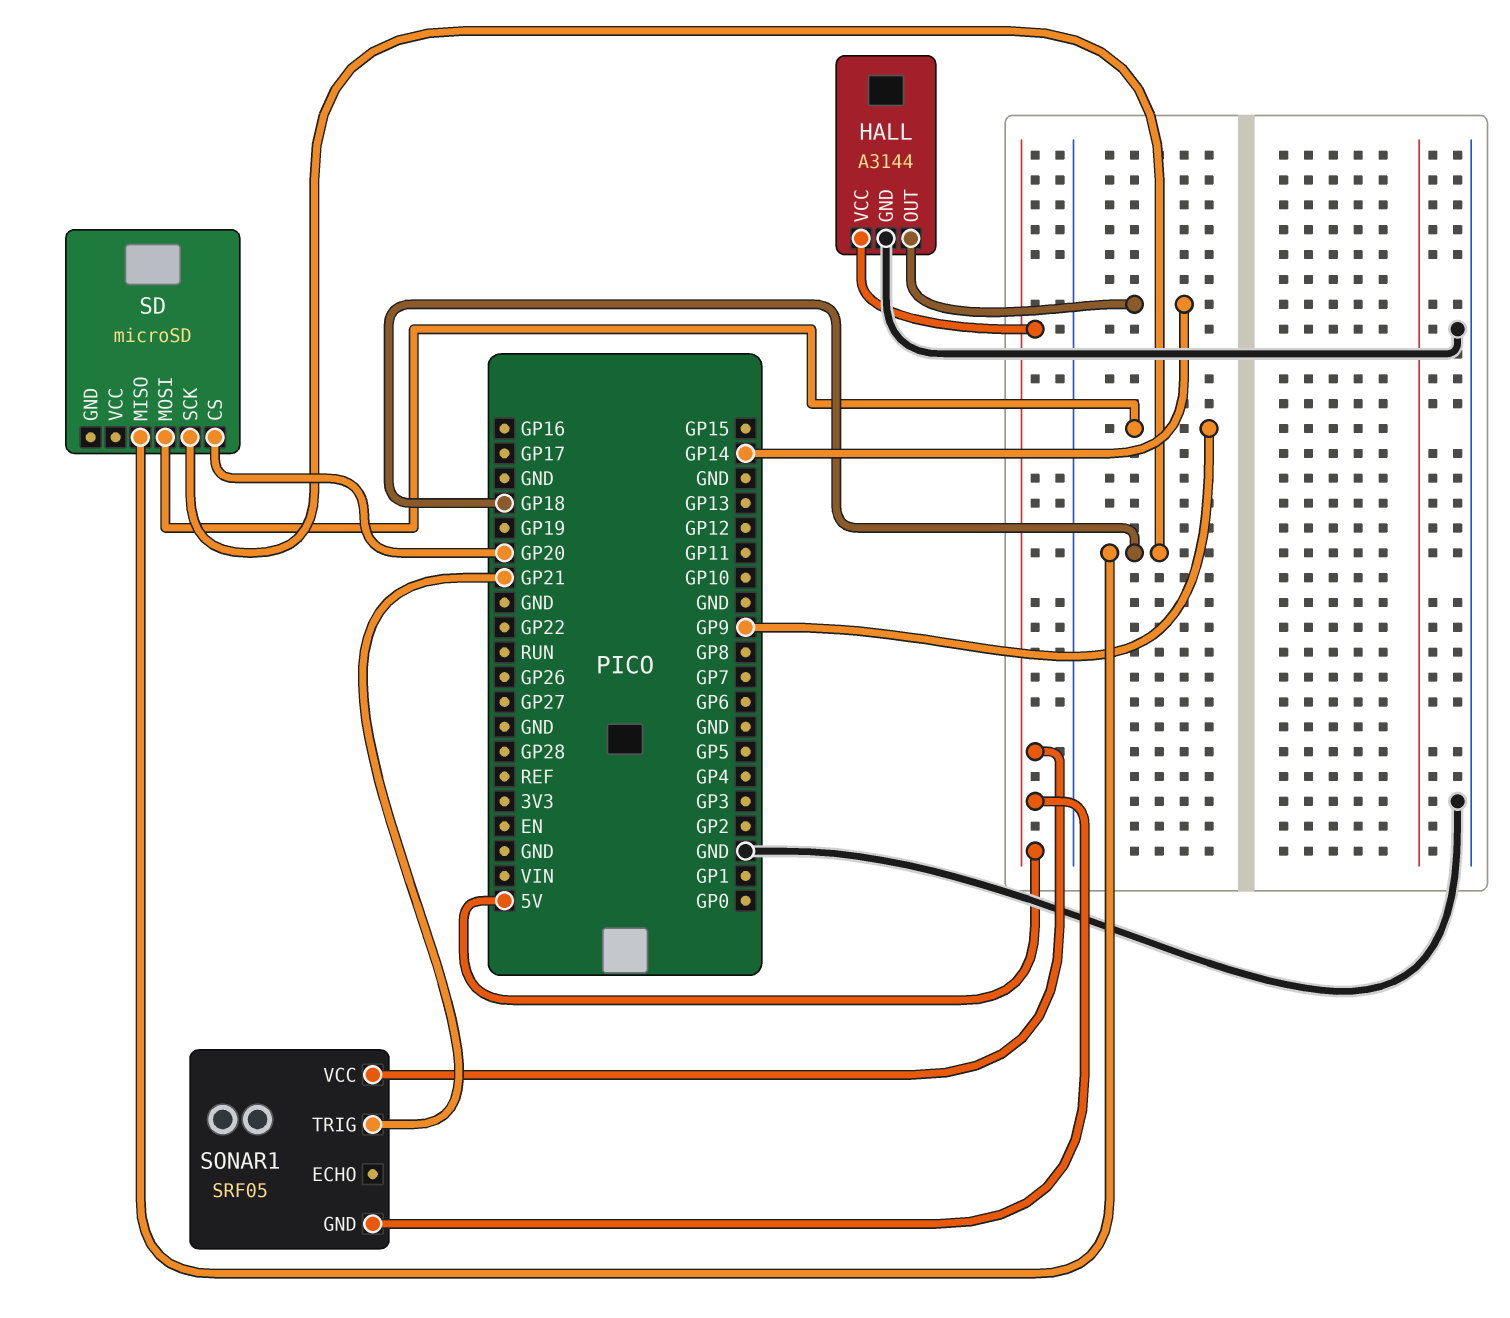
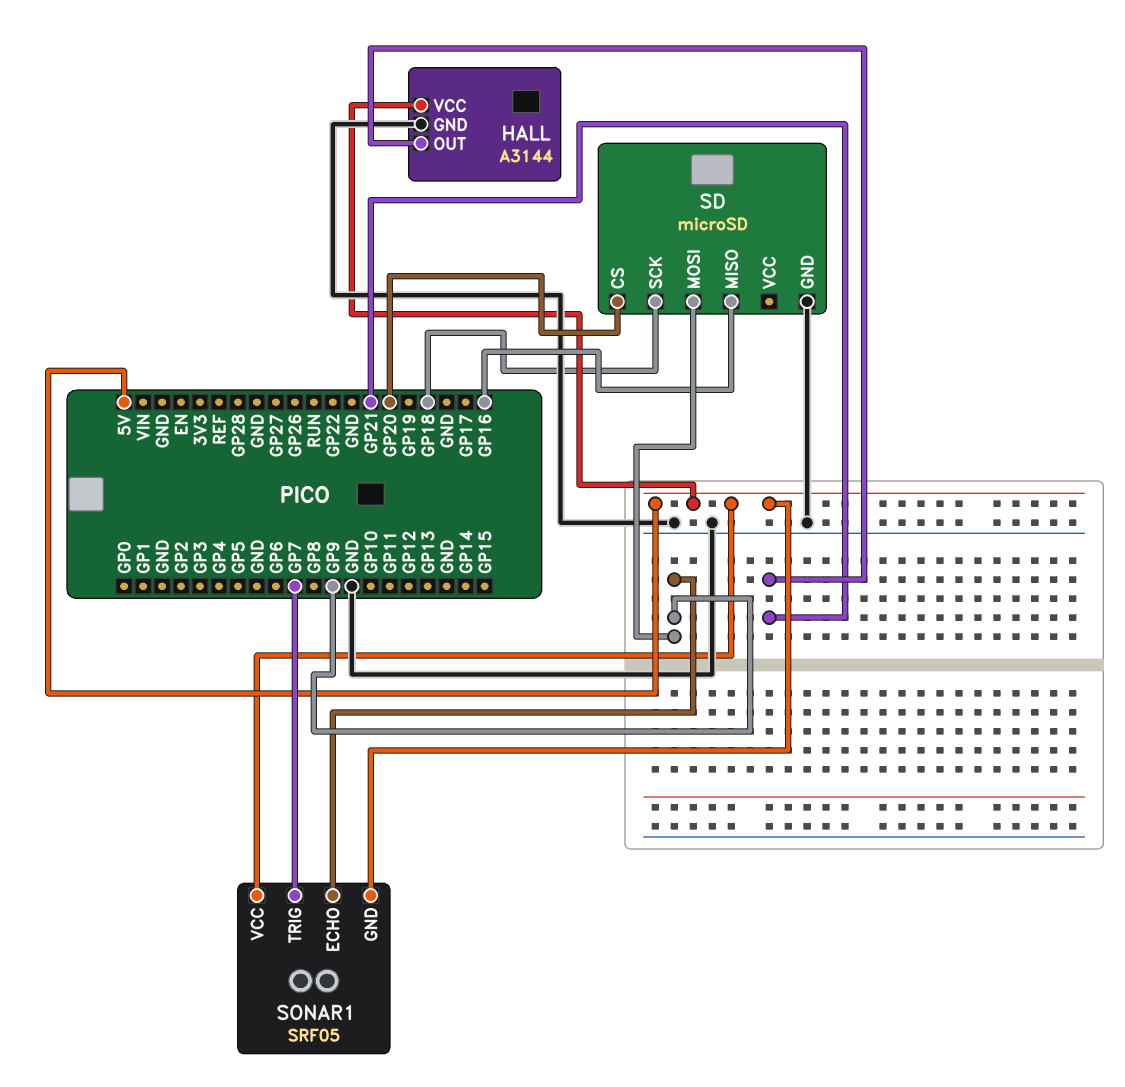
HALL pin OUT: GP14 -> GP21
SD pin GND: none -> GND
SD pin MISO: GP18 -> GP16
SONAR1 pin ECHO: none -> GP9
SONAR1 pin TRIG: GP21 -> GP7

